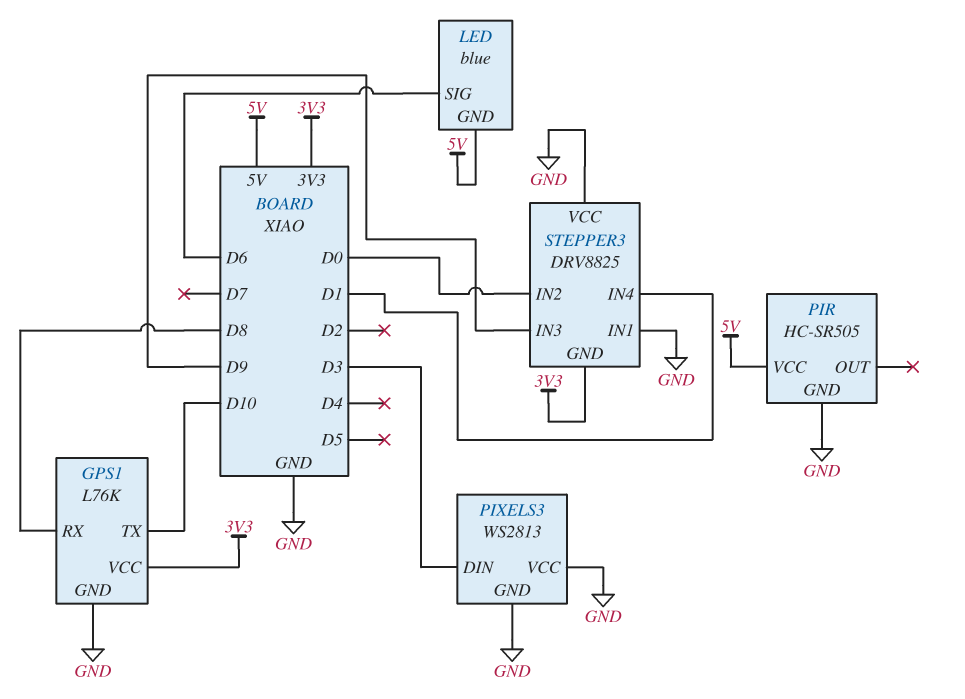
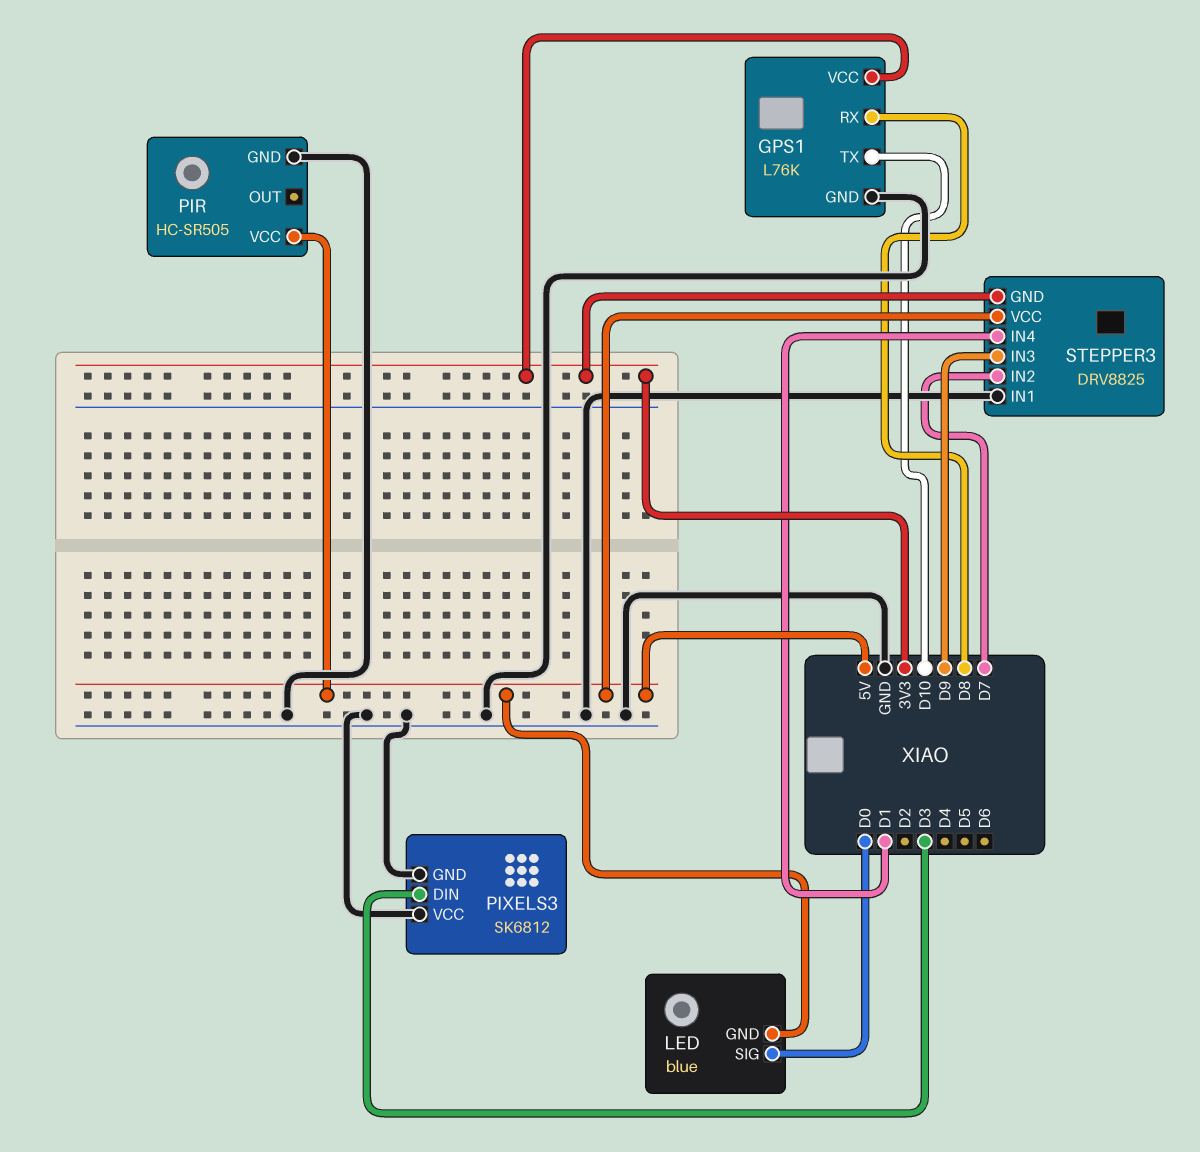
LED pin SIG: D6 -> D0
PIXELS3: WS2813 -> SK6812
STEPPER3 pin IN2: D0 -> D7
STEPPER3 pin VCC: GND -> 5V

